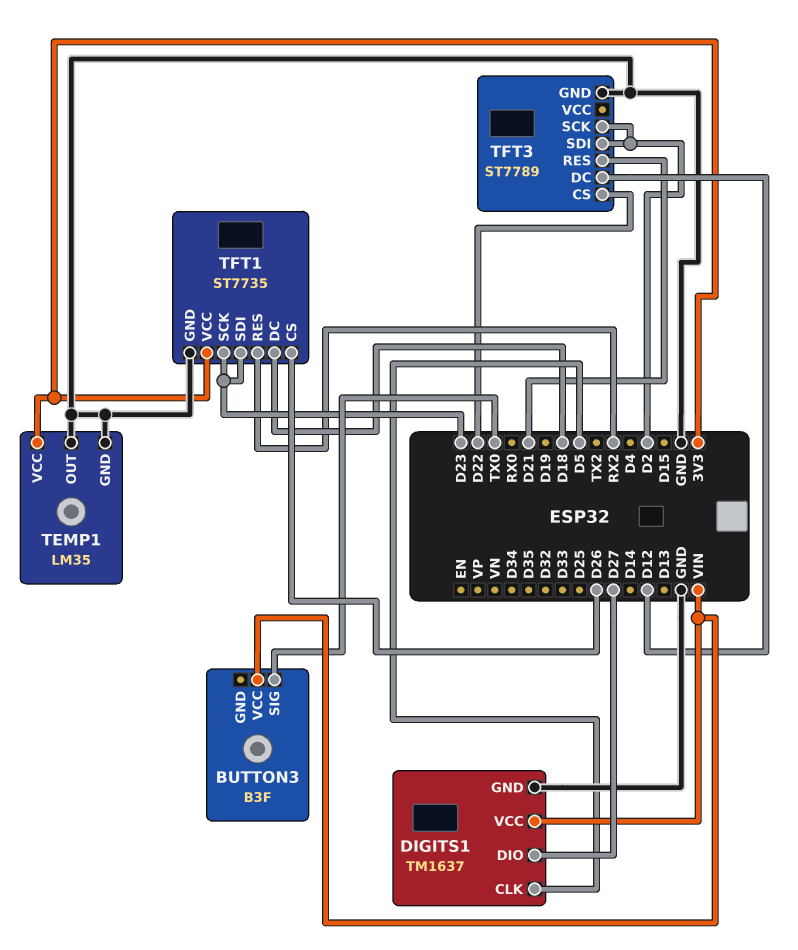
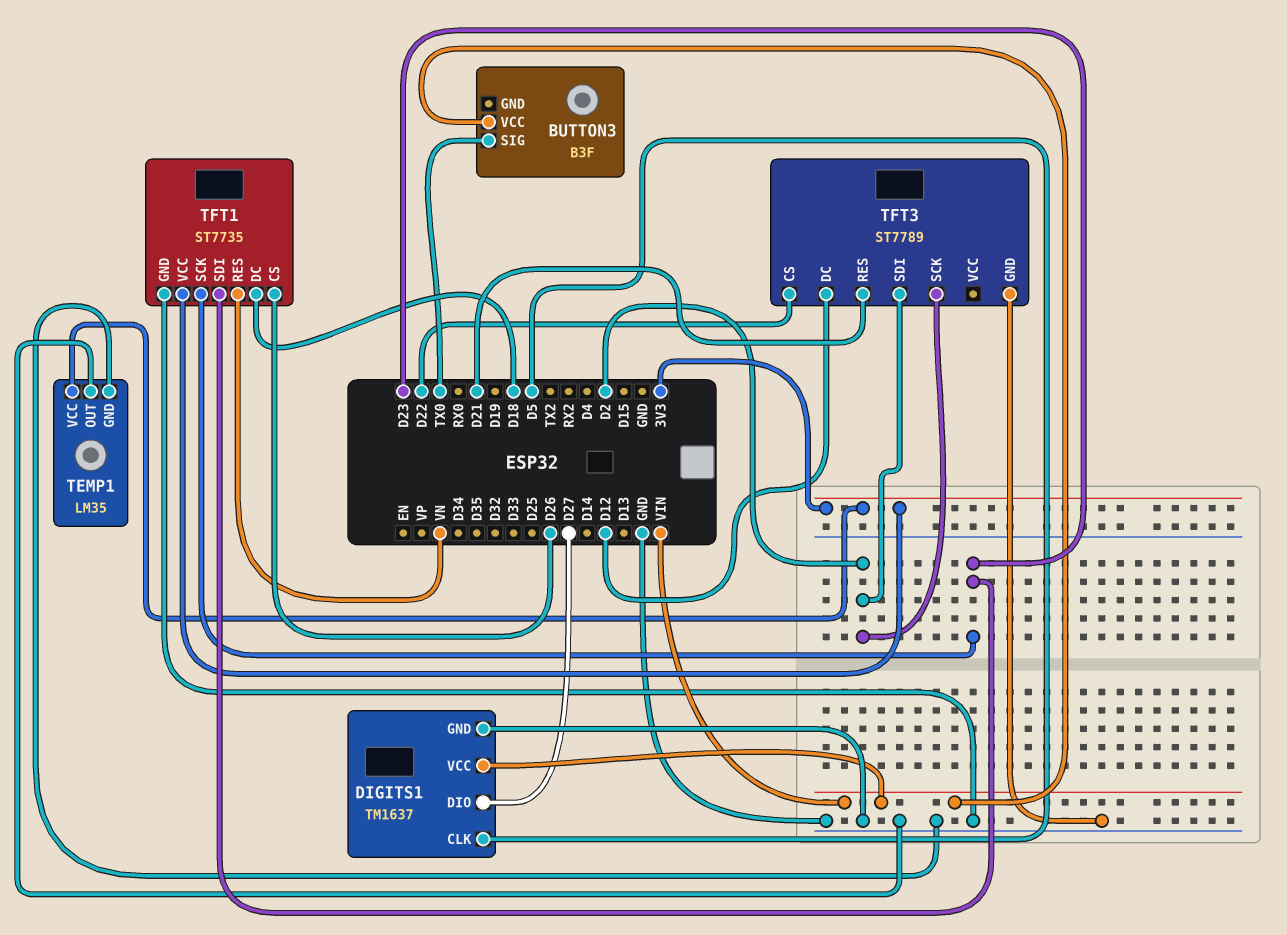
TFT1 pin RES: RX2 -> VN

